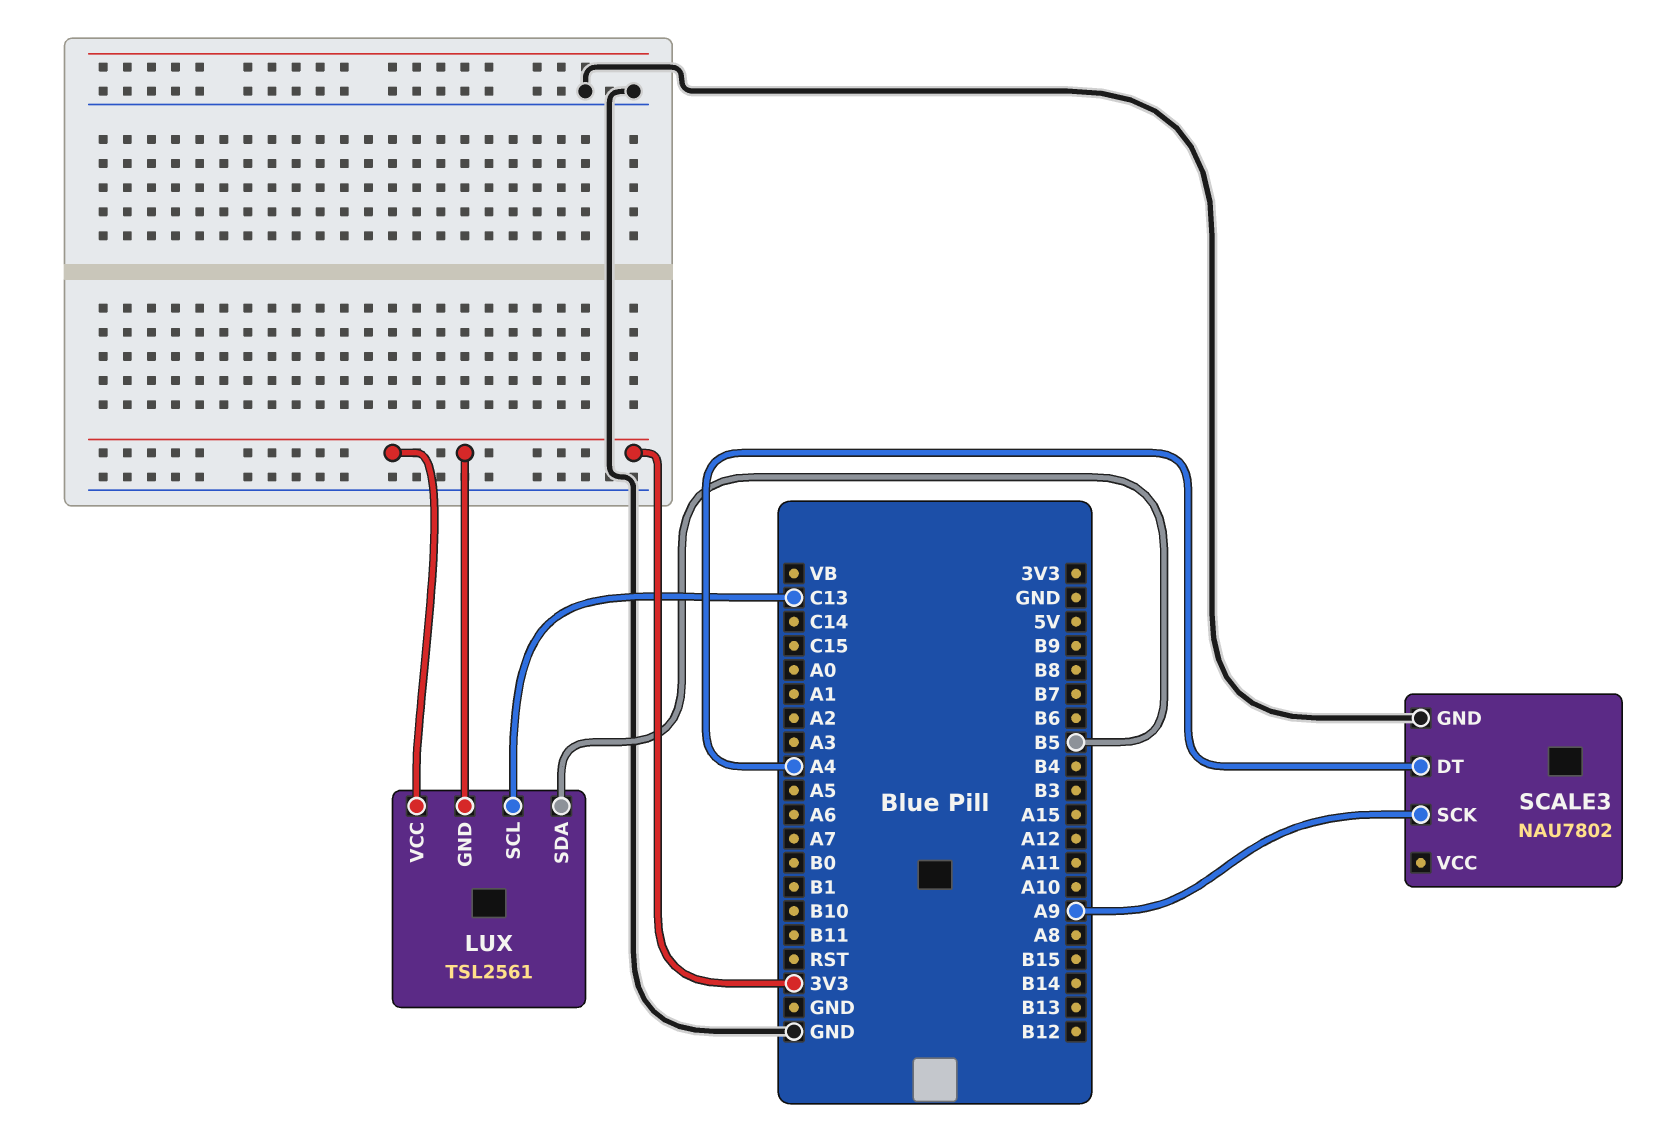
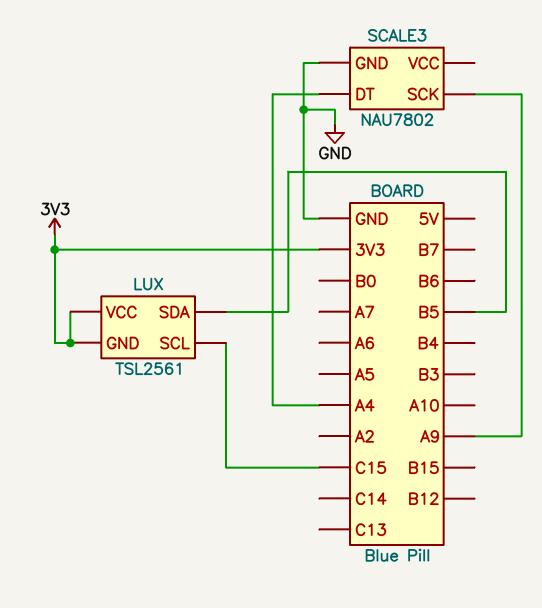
LUX pin SCL: C13 -> C15

